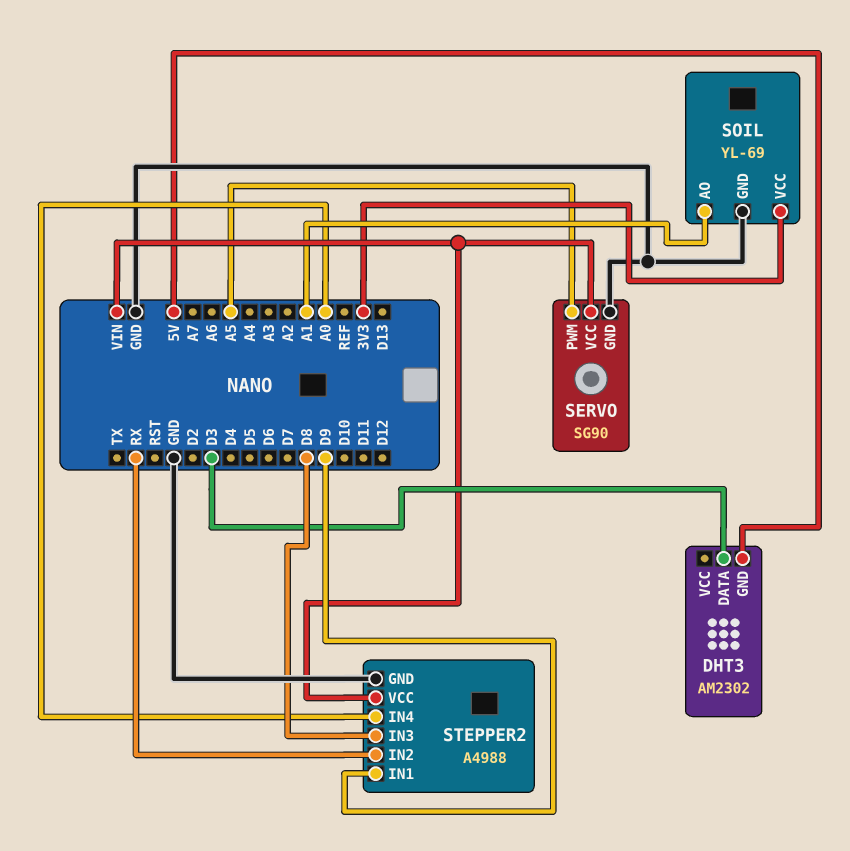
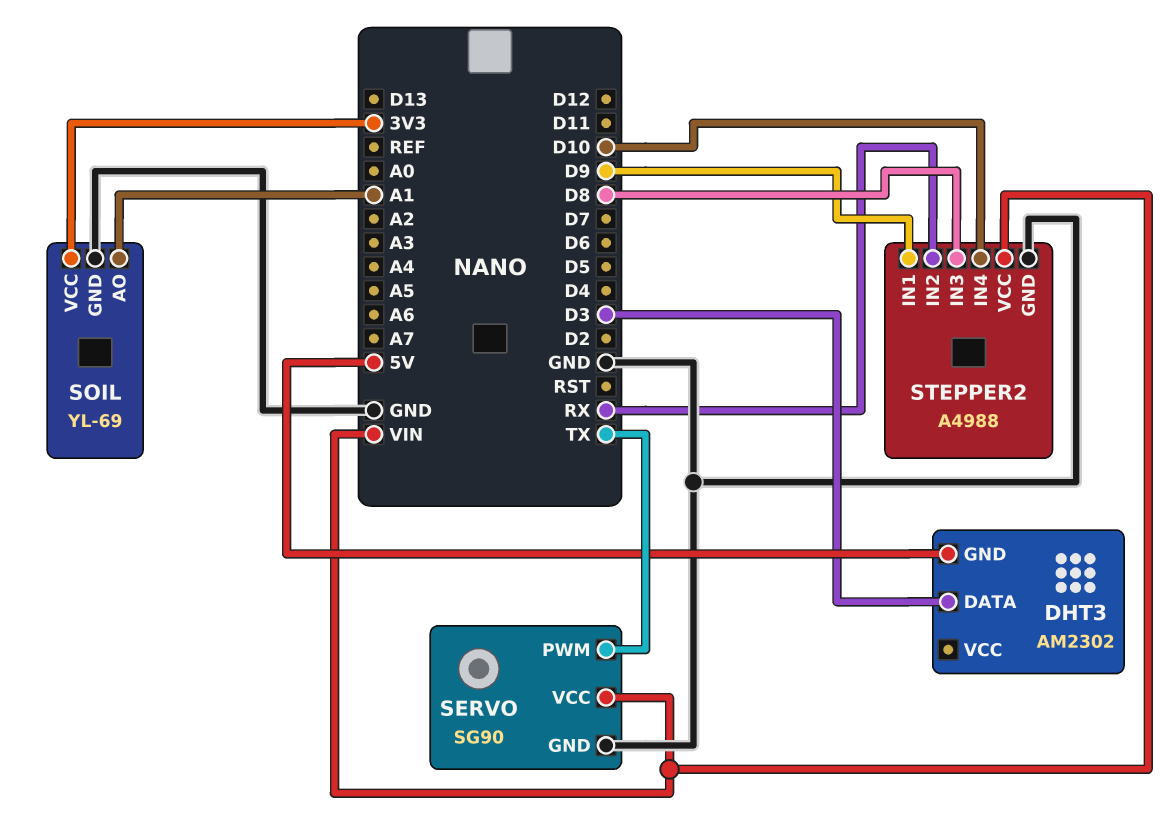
SERVO pin PWM: A5 -> TX
STEPPER2 pin IN4: A0 -> D10

